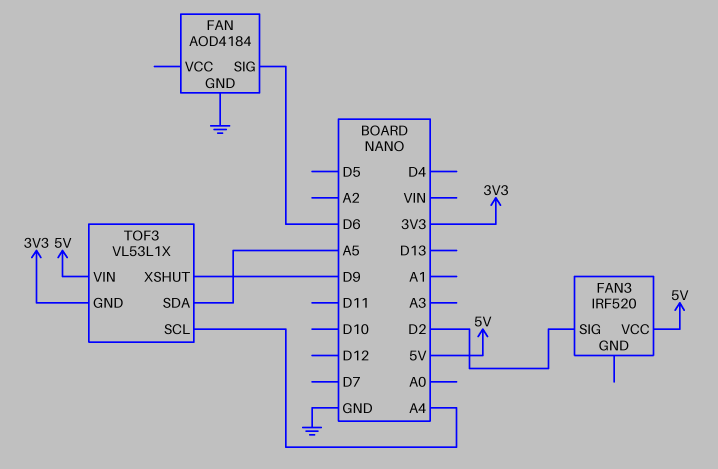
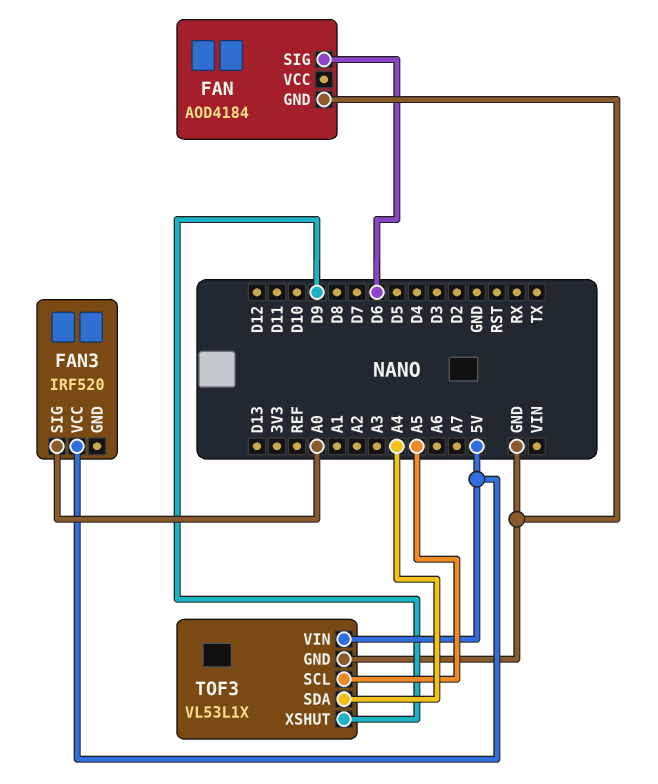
FAN3 pin SIG: D2 -> A0
TOF3 pin GND: 3V3 -> GND
TOF3 pin SCL: A4 -> A5
TOF3 pin SDA: A5 -> A4

